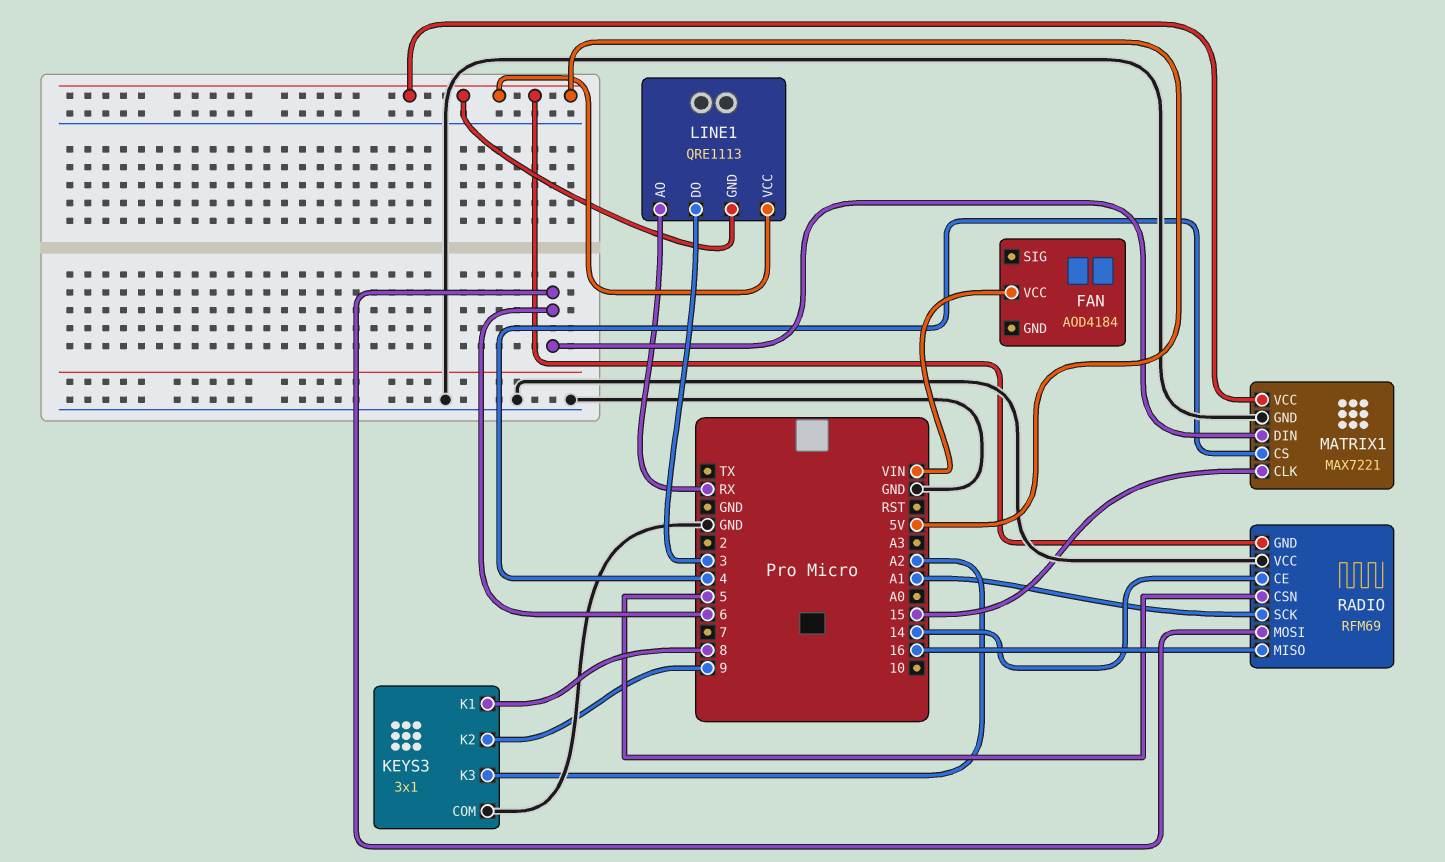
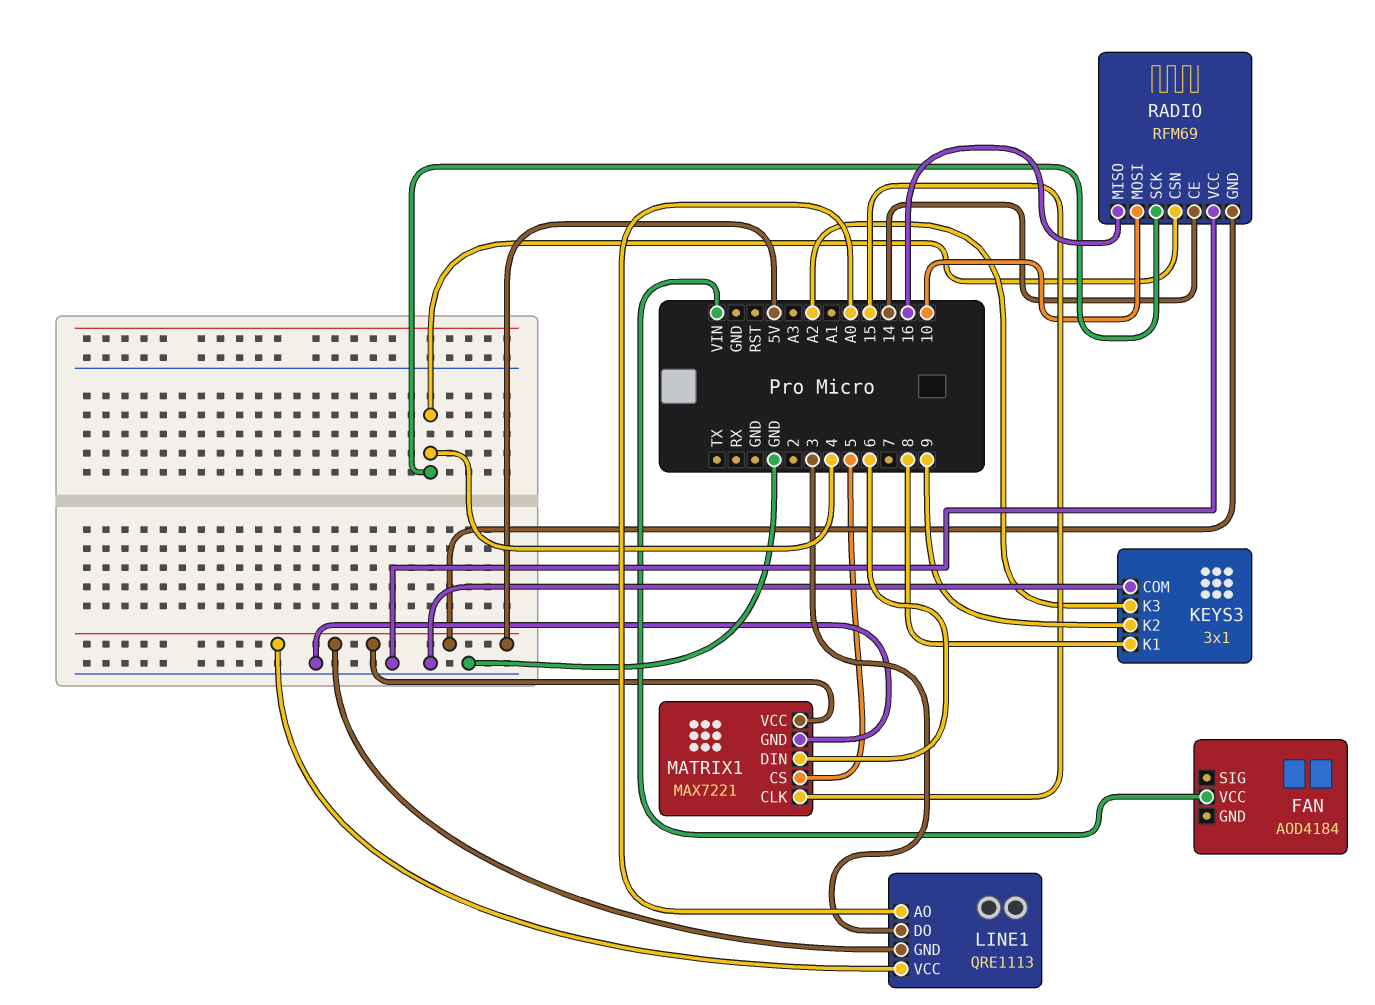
LINE1 pin AO: RX -> A0
MATRIX1 pin CS: 4 -> 5
RADIO pin CSN: 5 -> 4
RADIO pin MOSI: 6 -> 10
RADIO pin SCK: A1 -> 4

